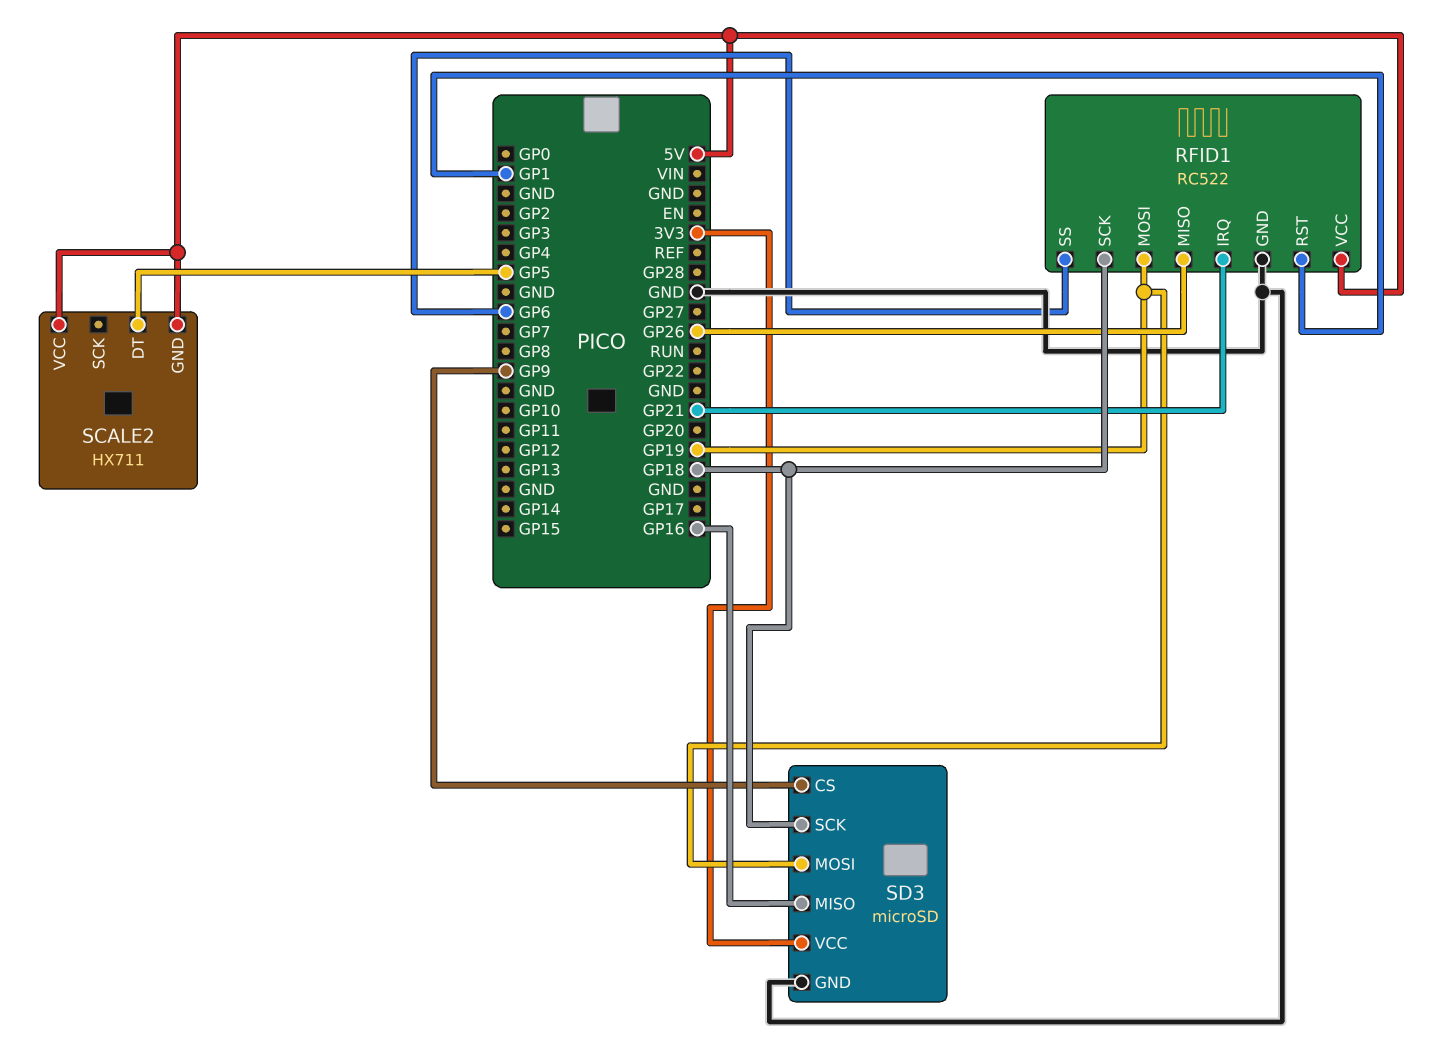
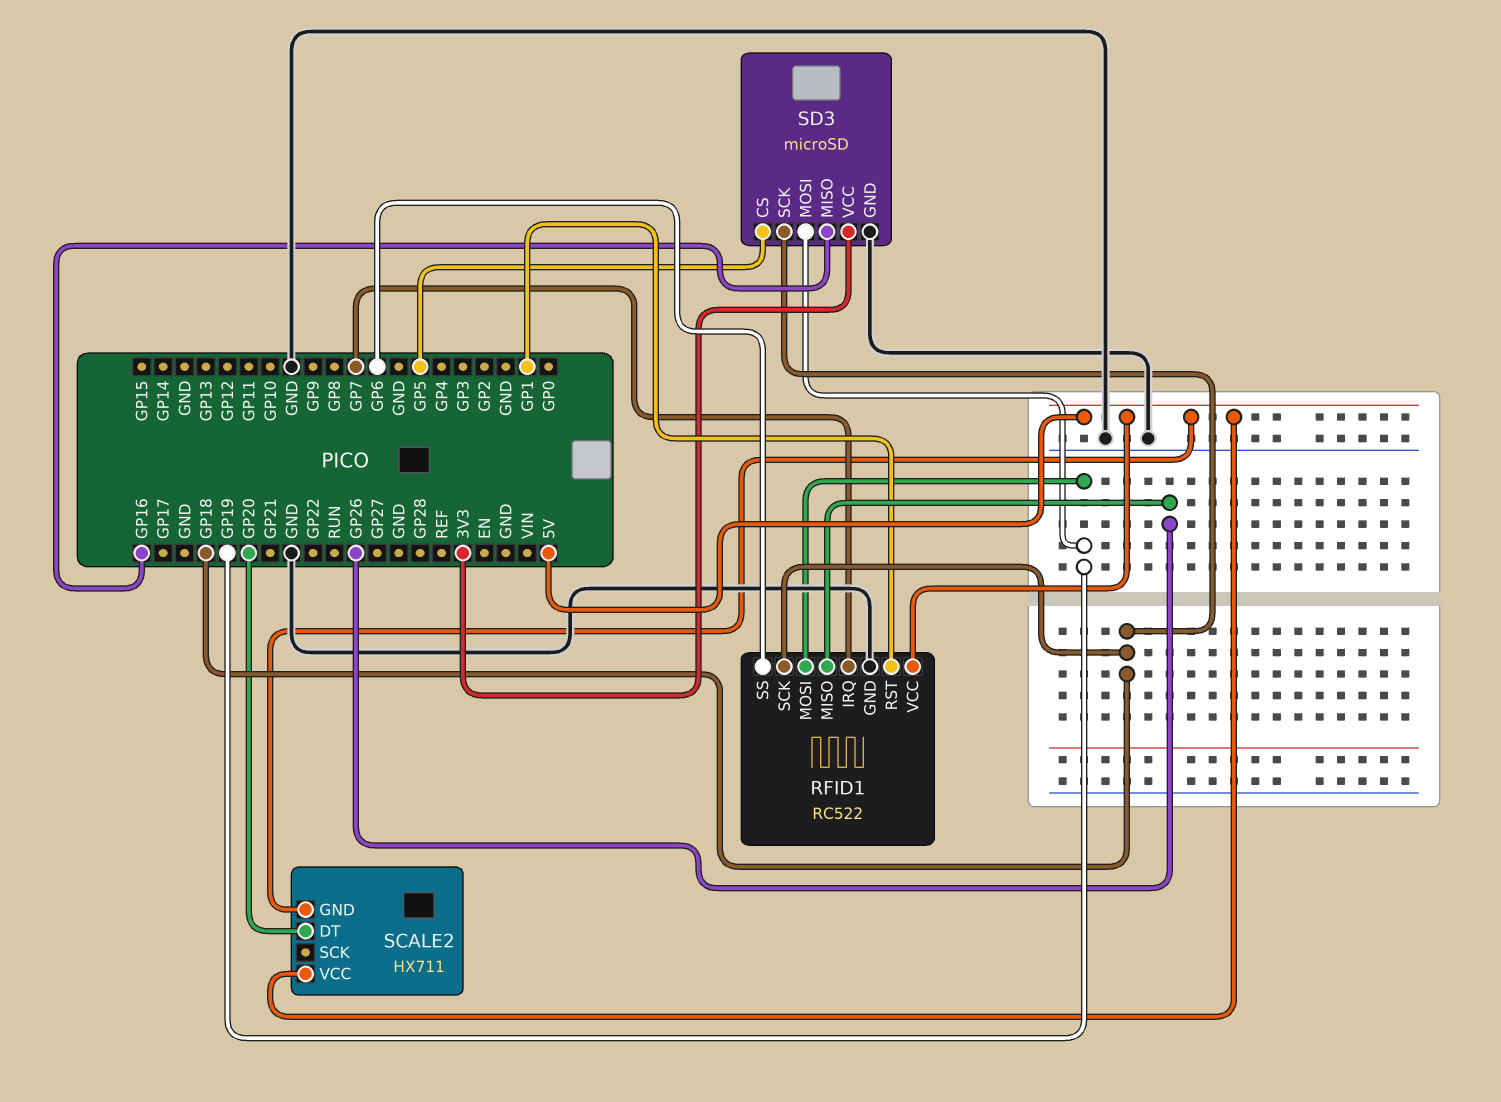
RFID1 pin IRQ: GP21 -> GP7
SCALE2 pin DT: GP5 -> GP20
SD3 pin CS: GP9 -> GP5

